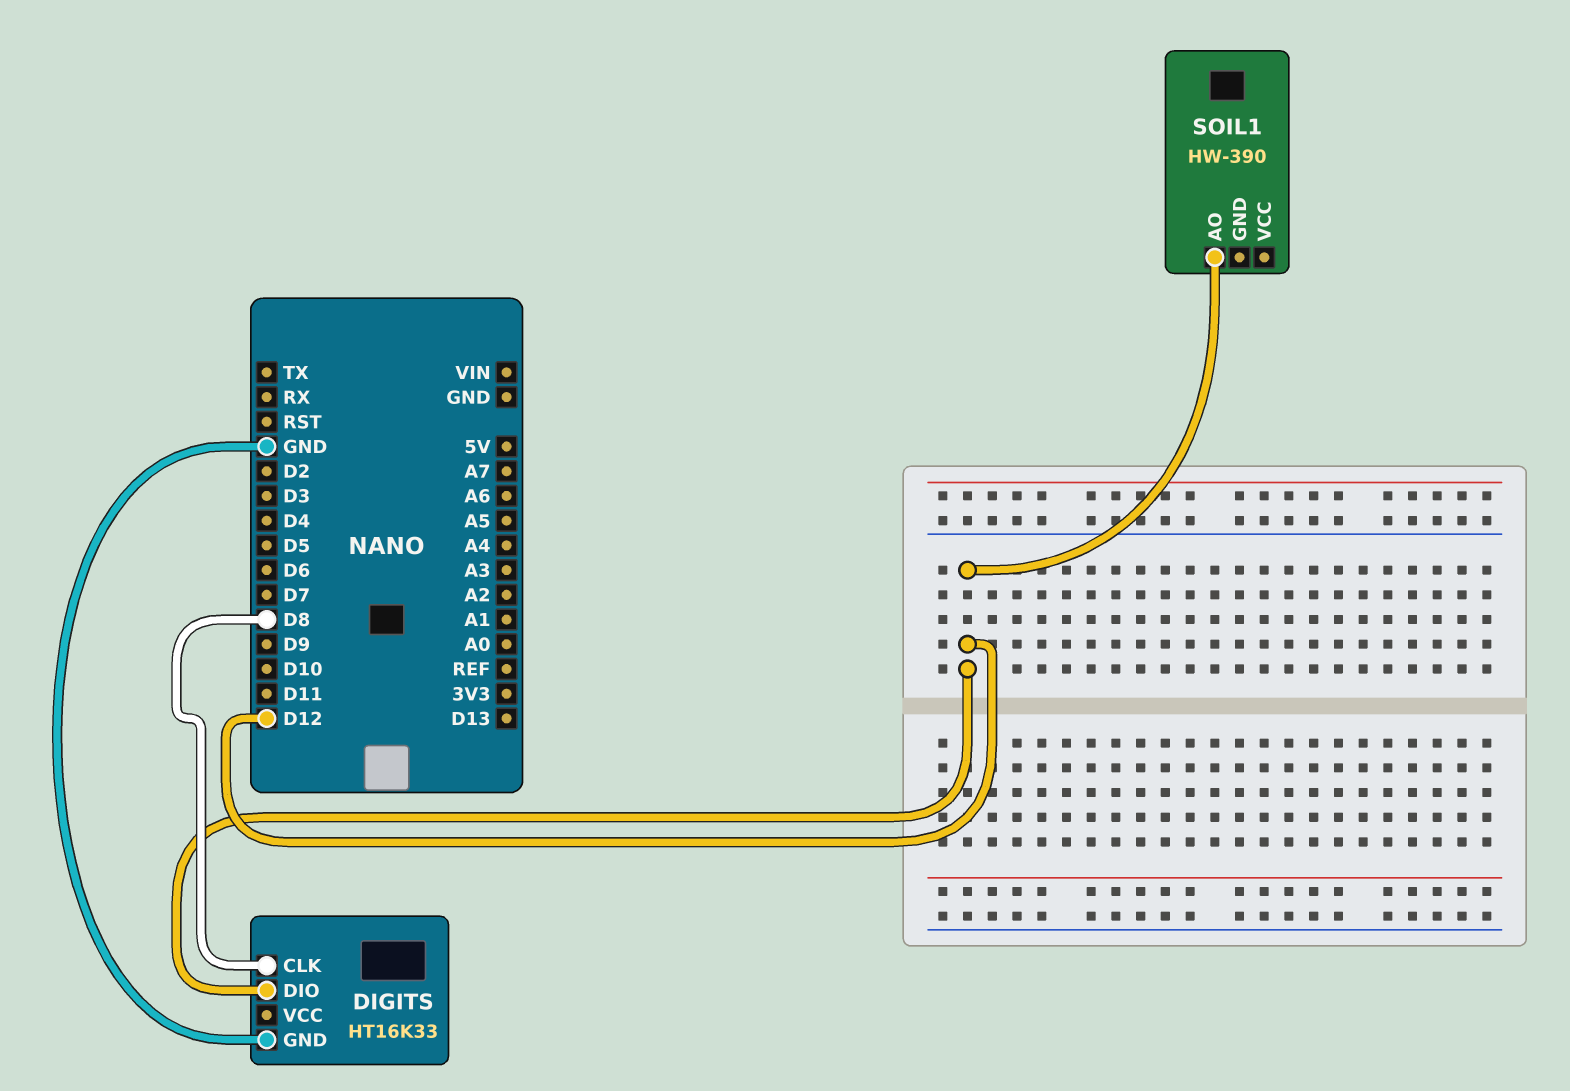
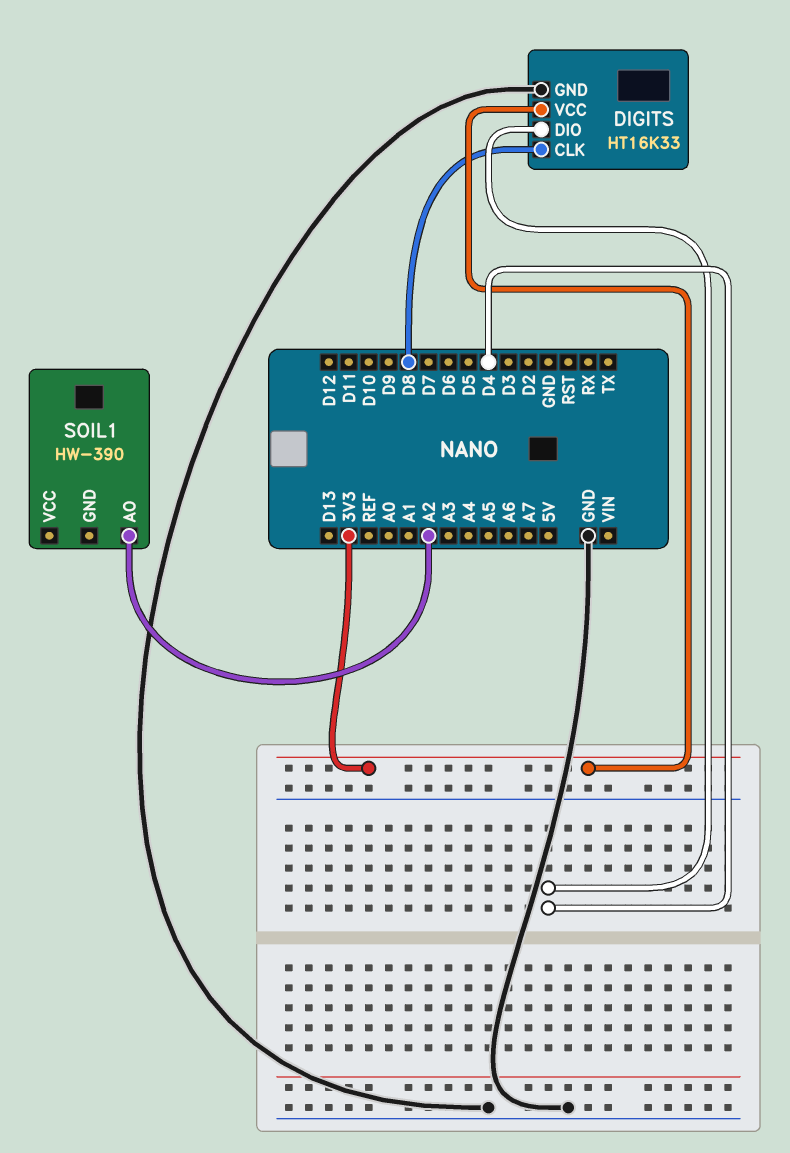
DIGITS pin DIO: D12 -> D4
DIGITS pin VCC: none -> 3V3
SOIL1 pin AO: D12 -> A2

